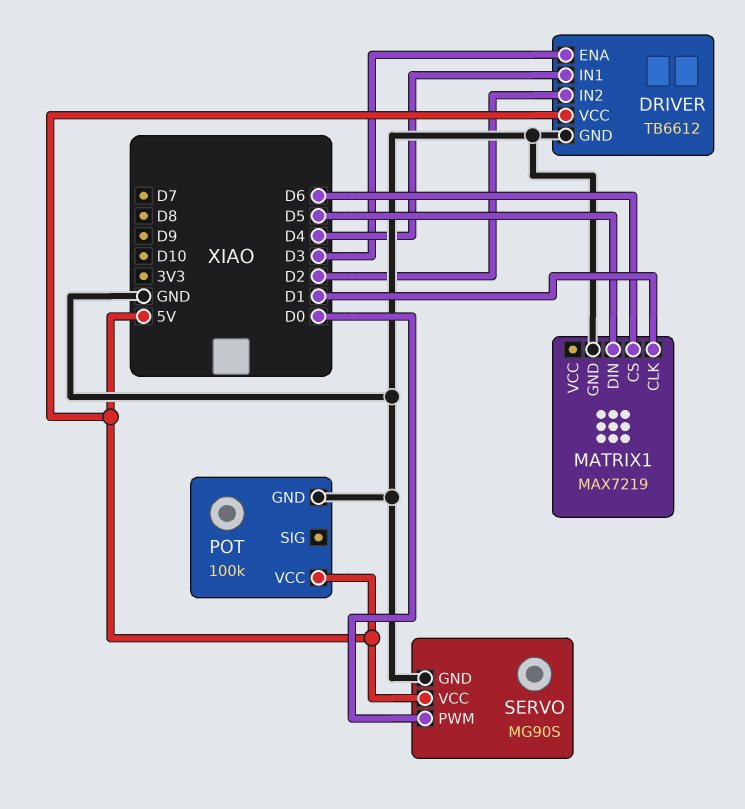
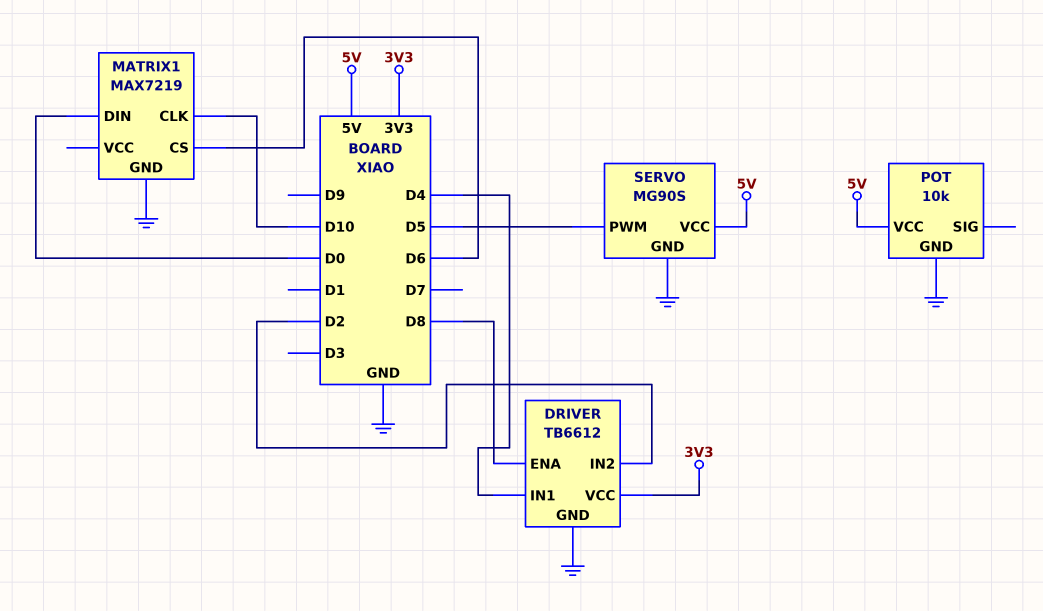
DRIVER pin ENA: D3 -> D8
DRIVER pin VCC: 5V -> 3V3
MATRIX1 pin CLK: D1 -> D10
MATRIX1 pin DIN: D5 -> D0
POT: 100k -> 10k
SERVO pin PWM: D0 -> D5

